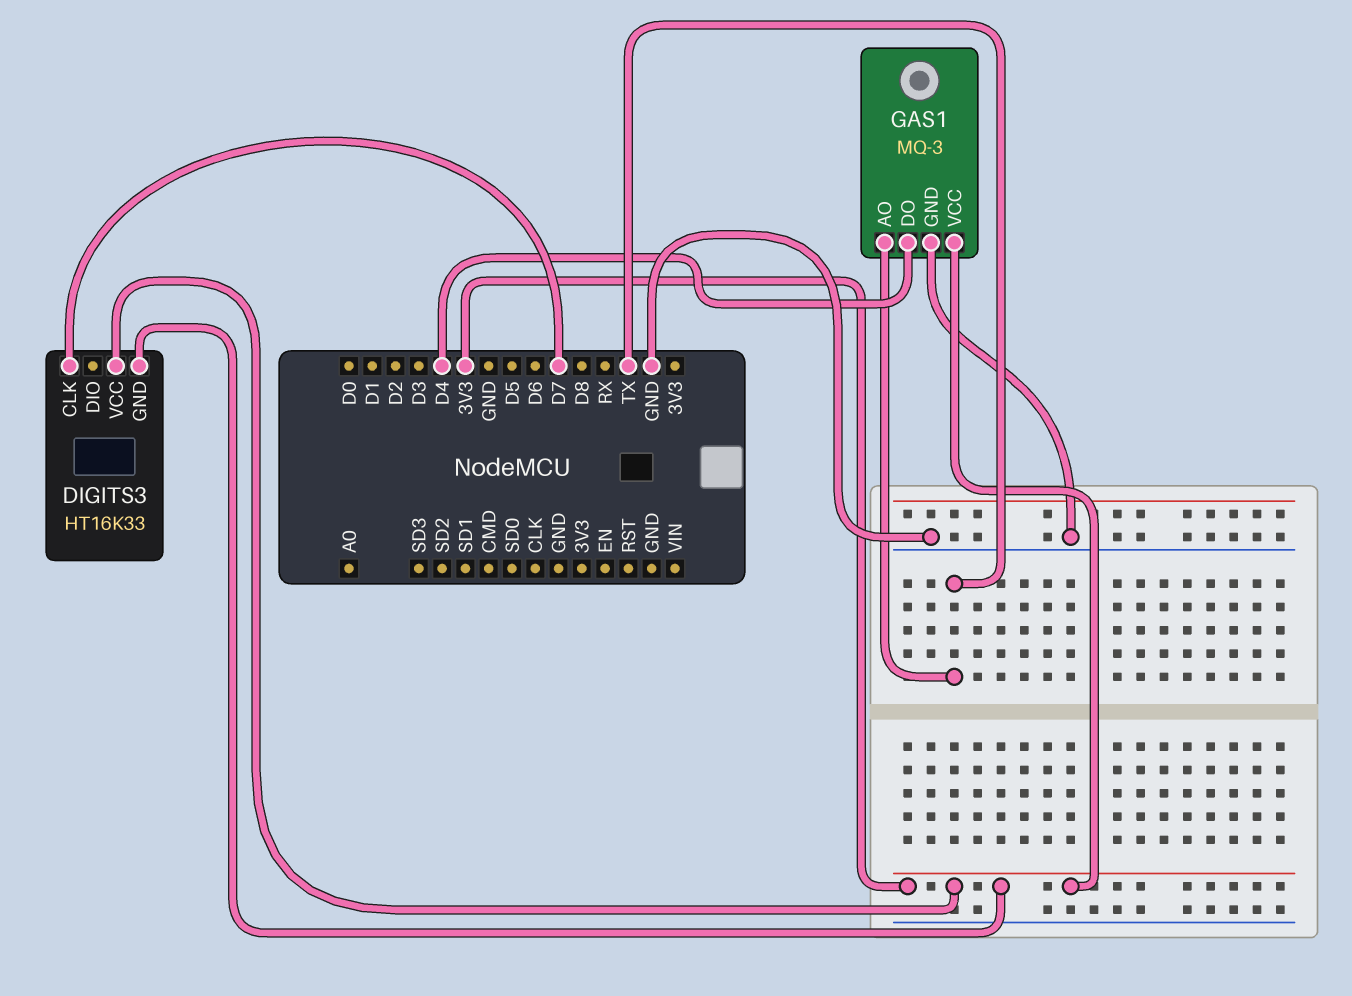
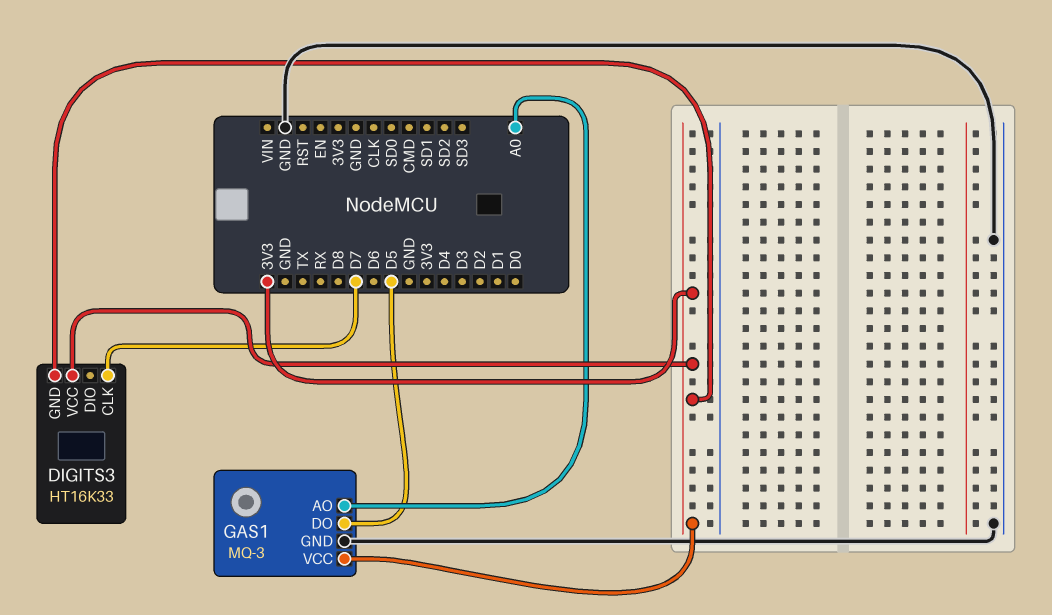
GAS1 pin AO: TX -> A0
GAS1 pin DO: D4 -> D5

